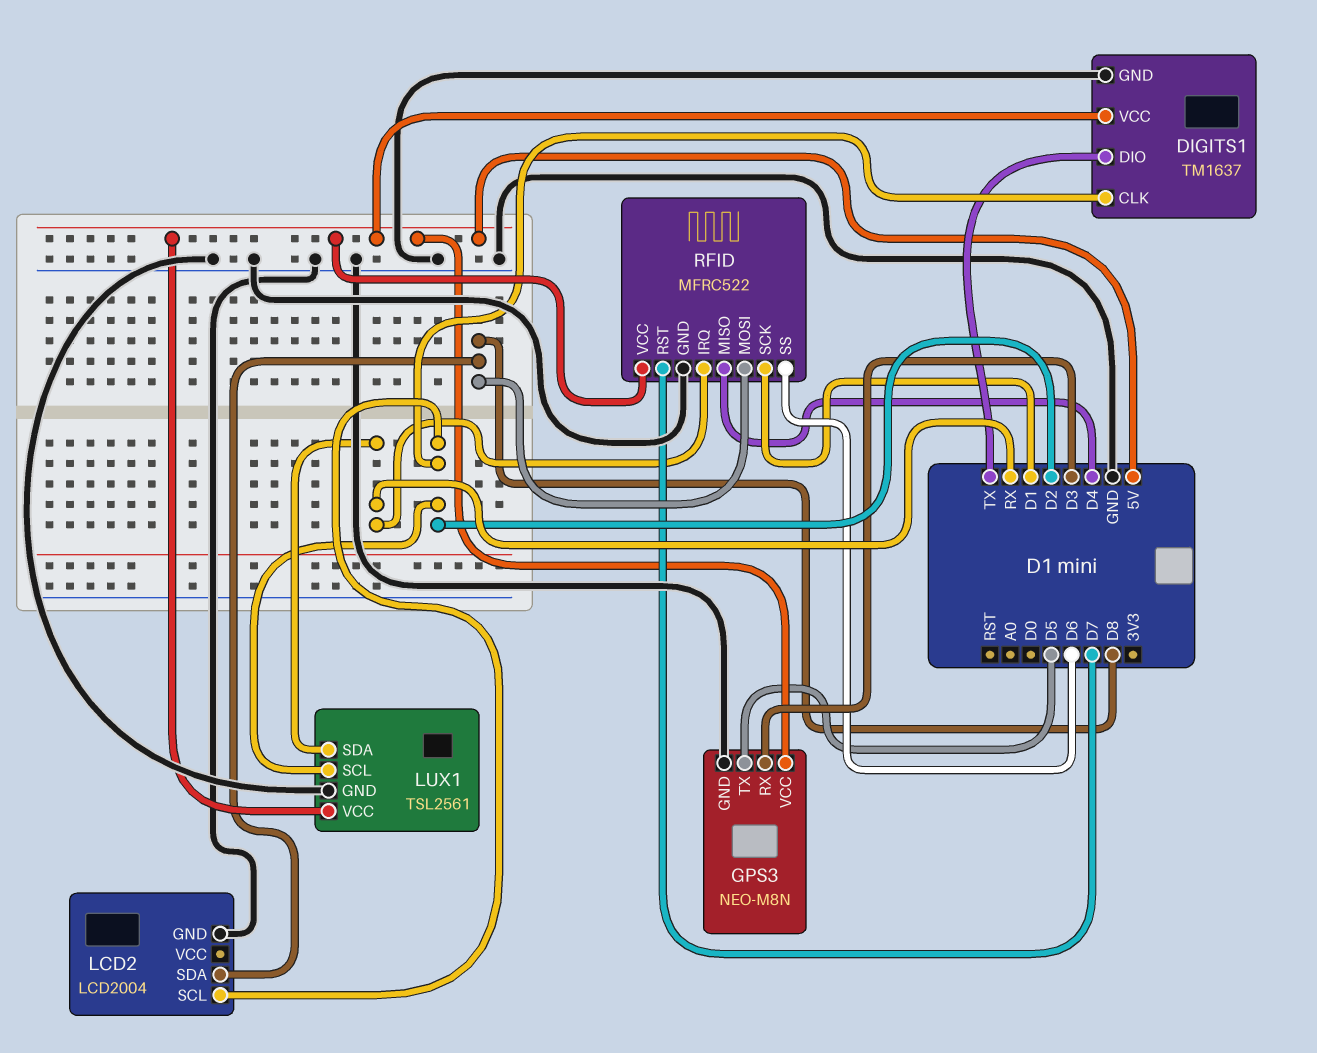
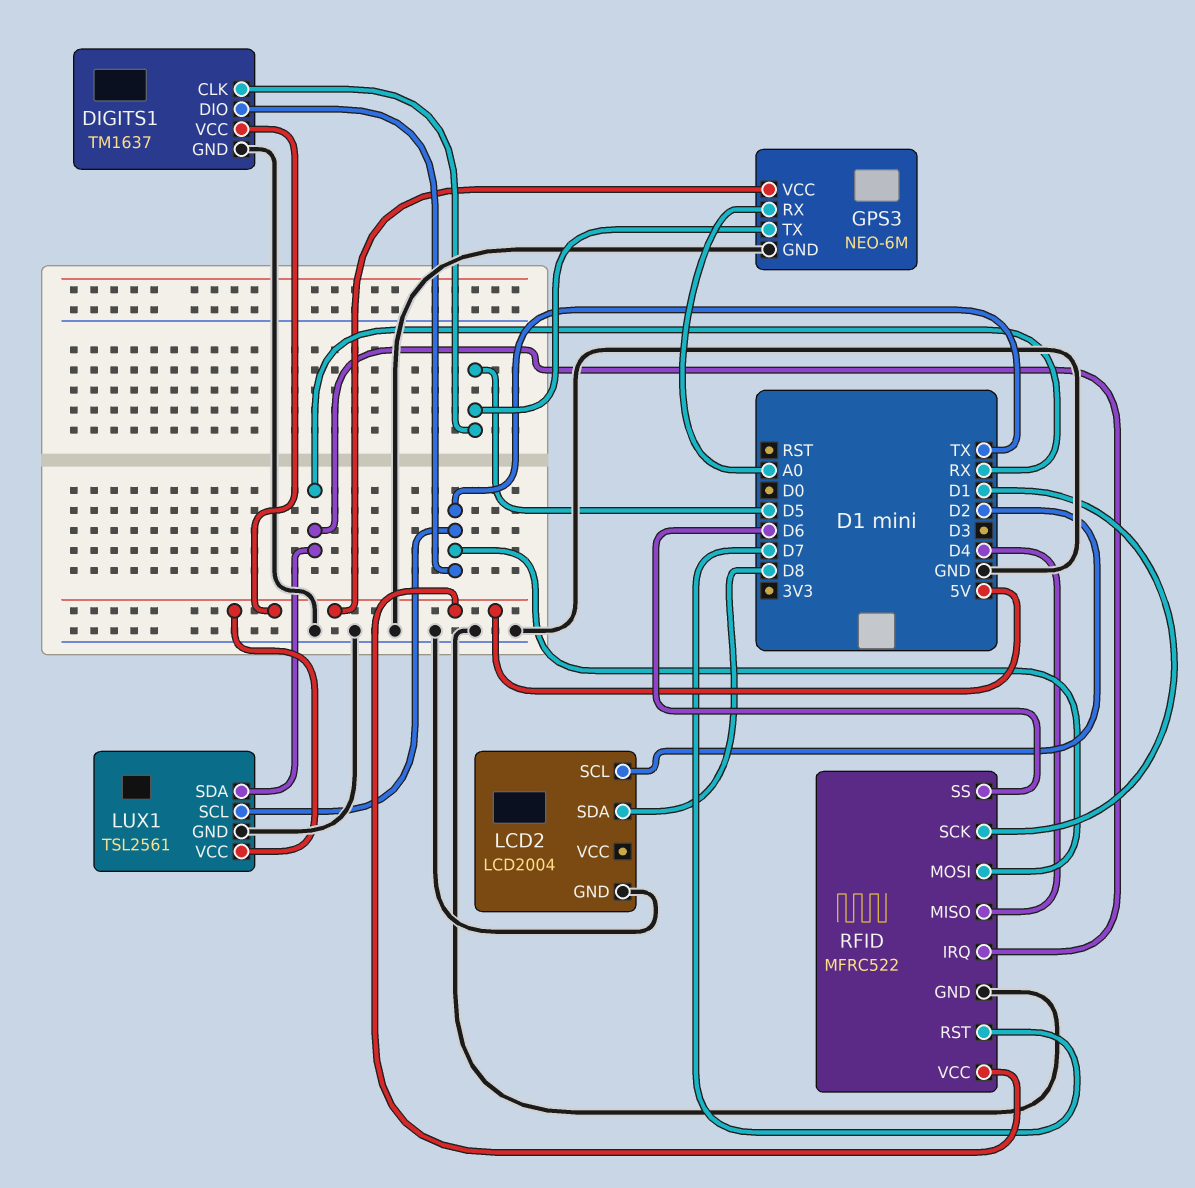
DIGITS1 pin CLK: D2 -> D5
GPS3: NEO-M8N -> NEO-6M
GPS3 pin RX: D3 -> A0
LUX1 pin SCL: D2 -> TX
RFID pin MOSI: D8 -> TX

